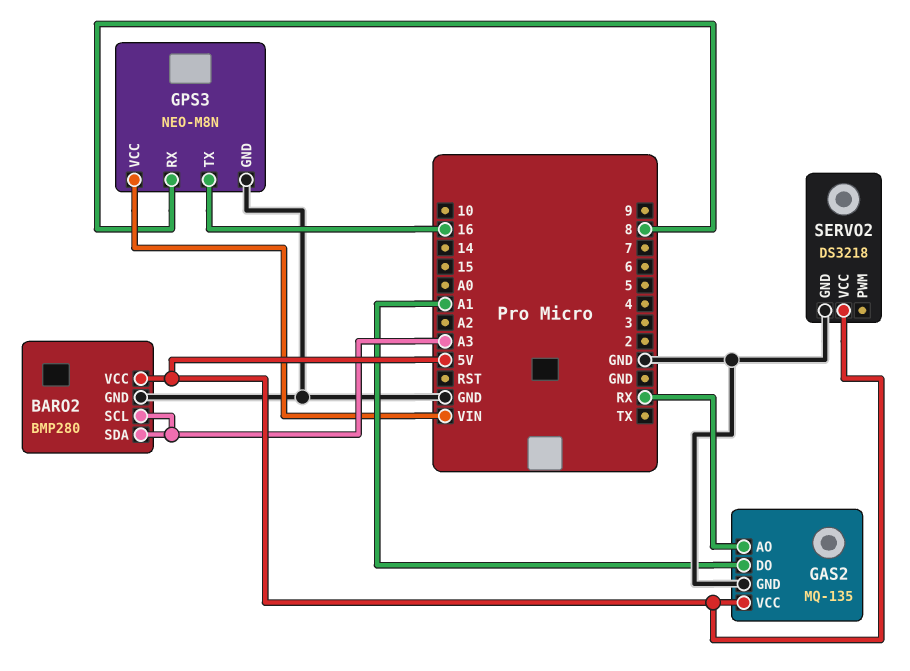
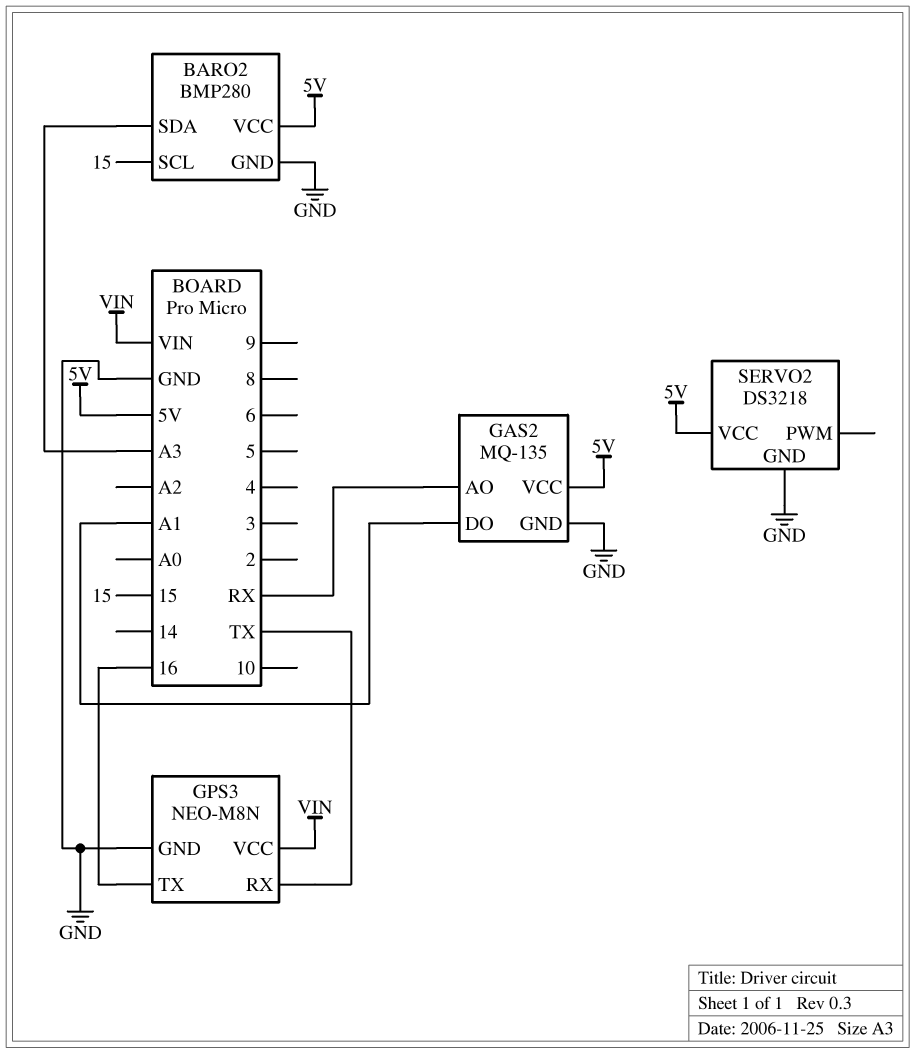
BARO2 pin SCL: A3 -> 15
GPS3 pin RX: 8 -> TX

